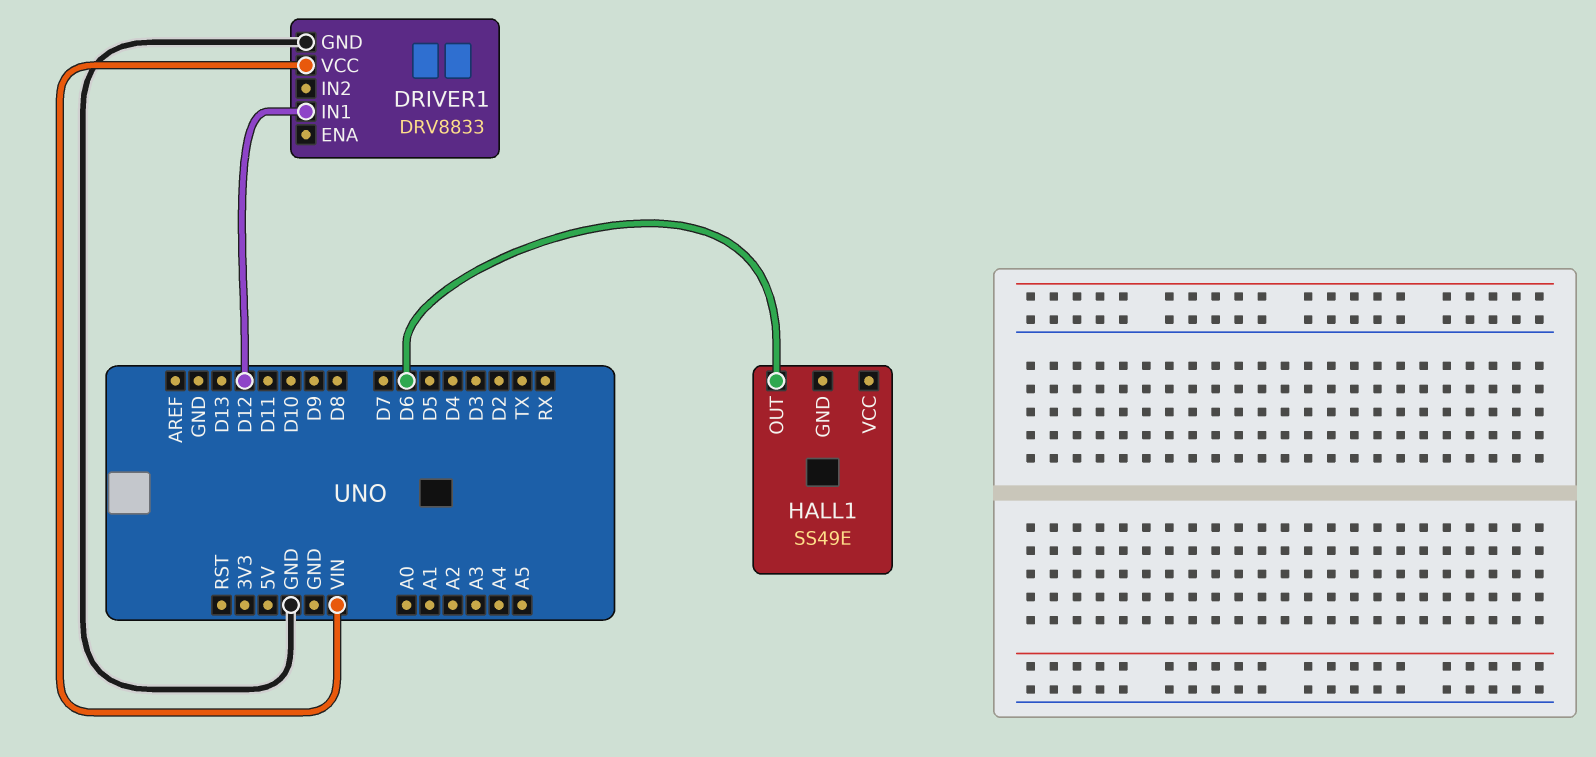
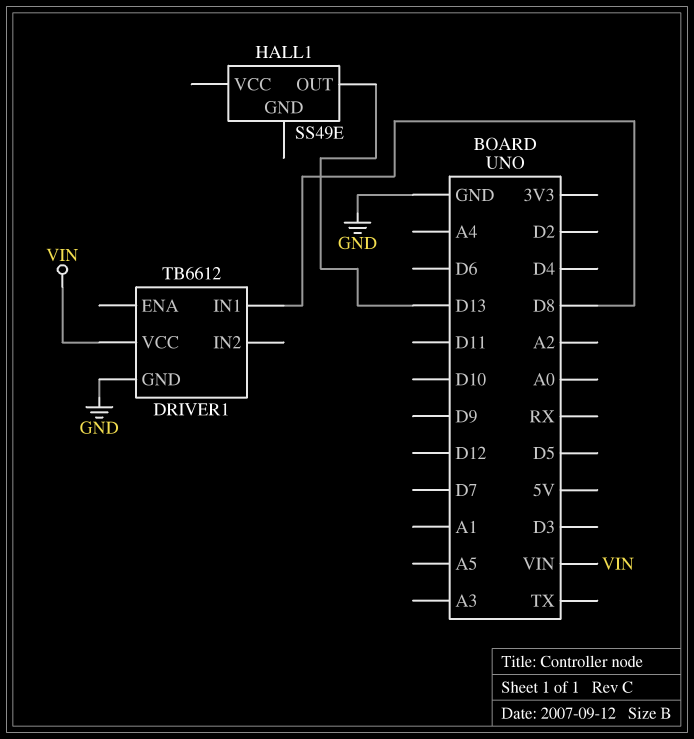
DRIVER1: DRV8833 -> TB6612
DRIVER1 pin IN1: D12 -> D8
HALL1 pin OUT: D6 -> D13

